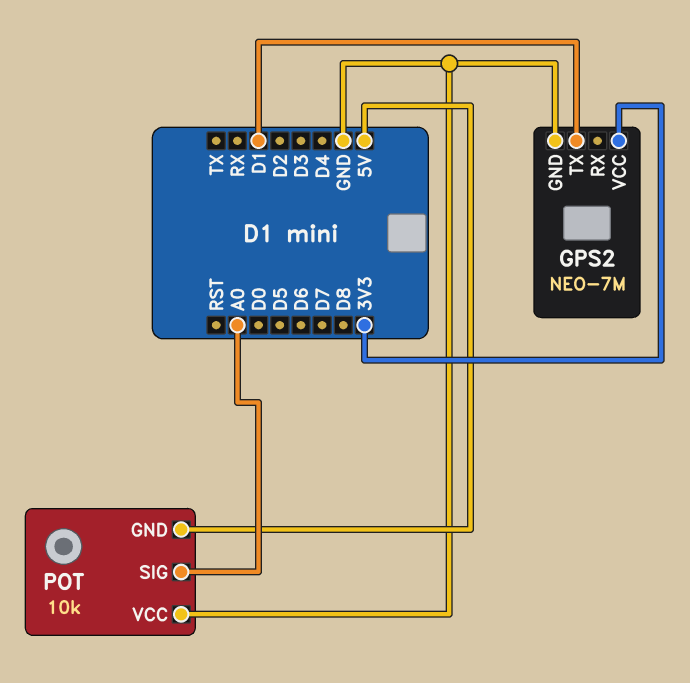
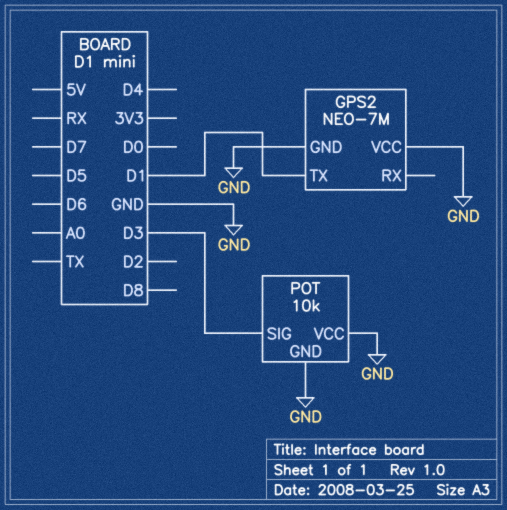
GPS2 pin VCC: 3V3 -> GND
POT pin GND: 5V -> GND
POT pin SIG: A0 -> D3

